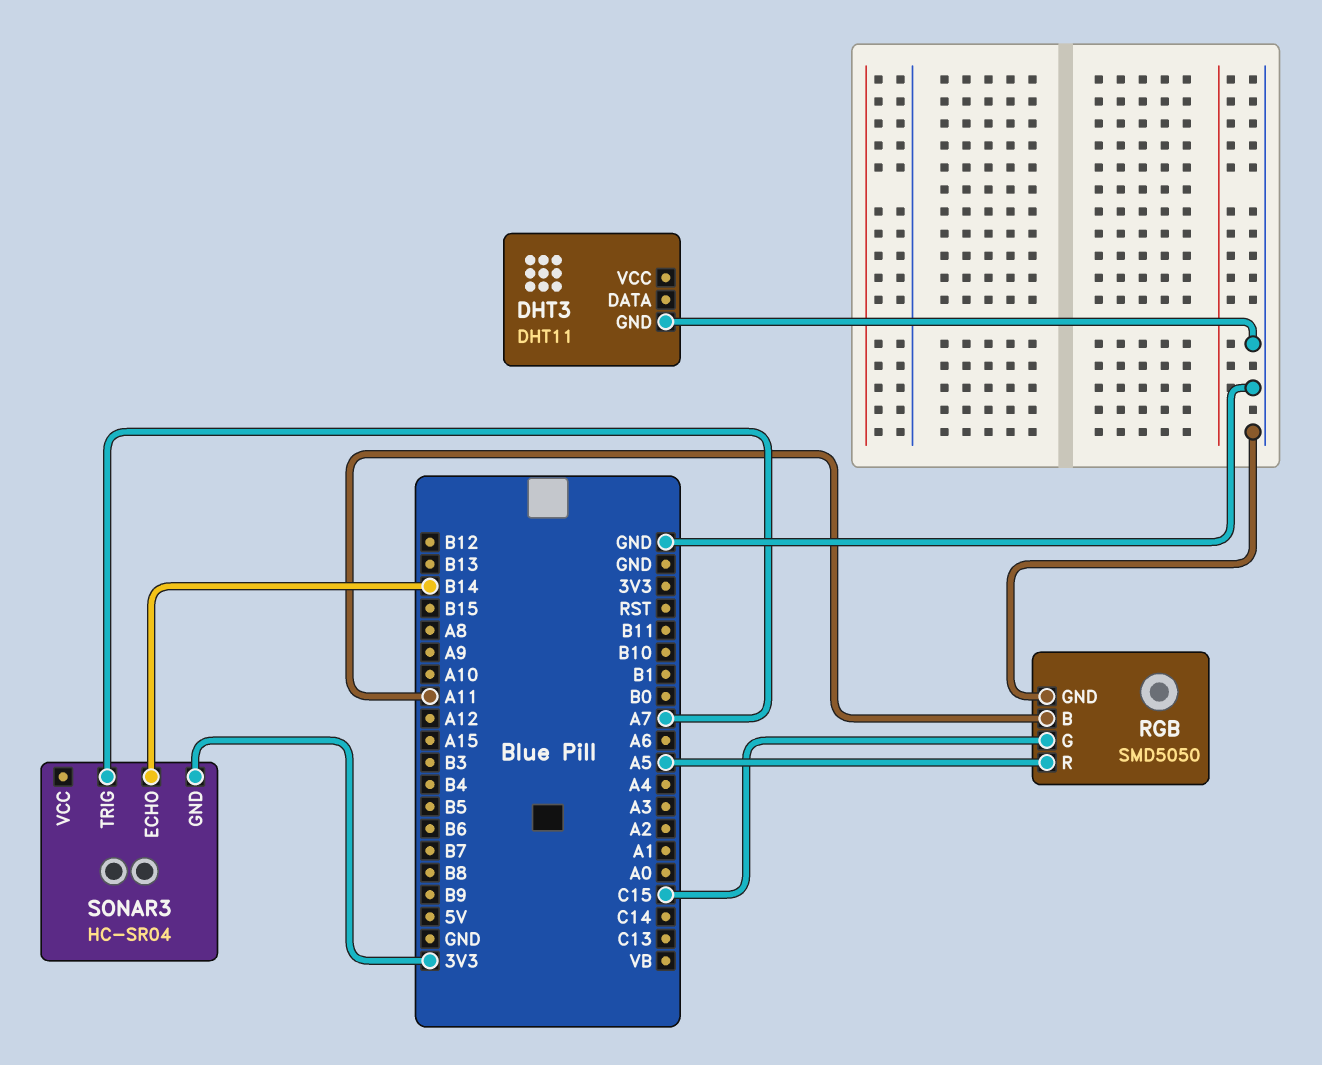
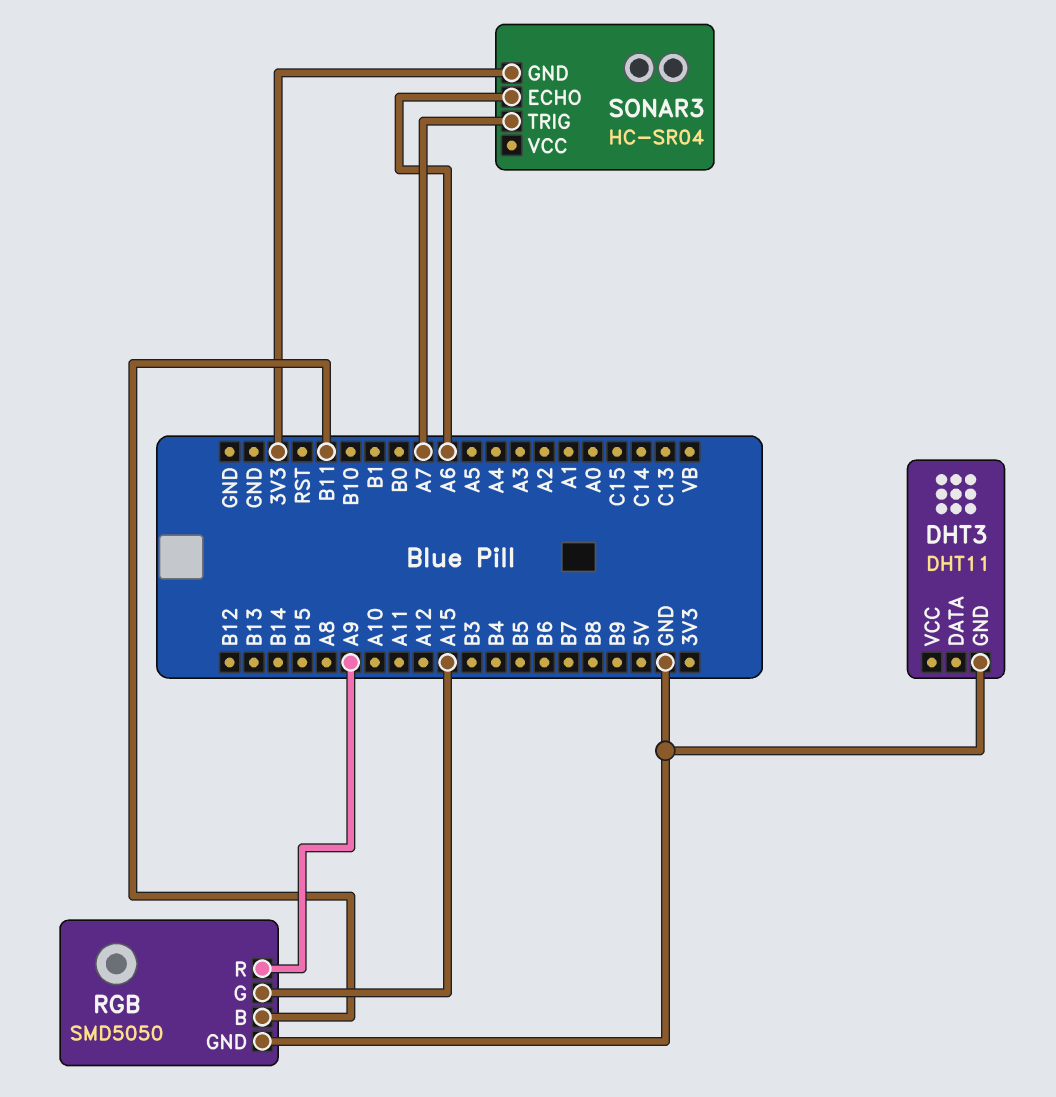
RGB pin B: A11 -> B11
RGB pin G: C15 -> A15
RGB pin R: A5 -> A9
SONAR3 pin ECHO: B14 -> A6

